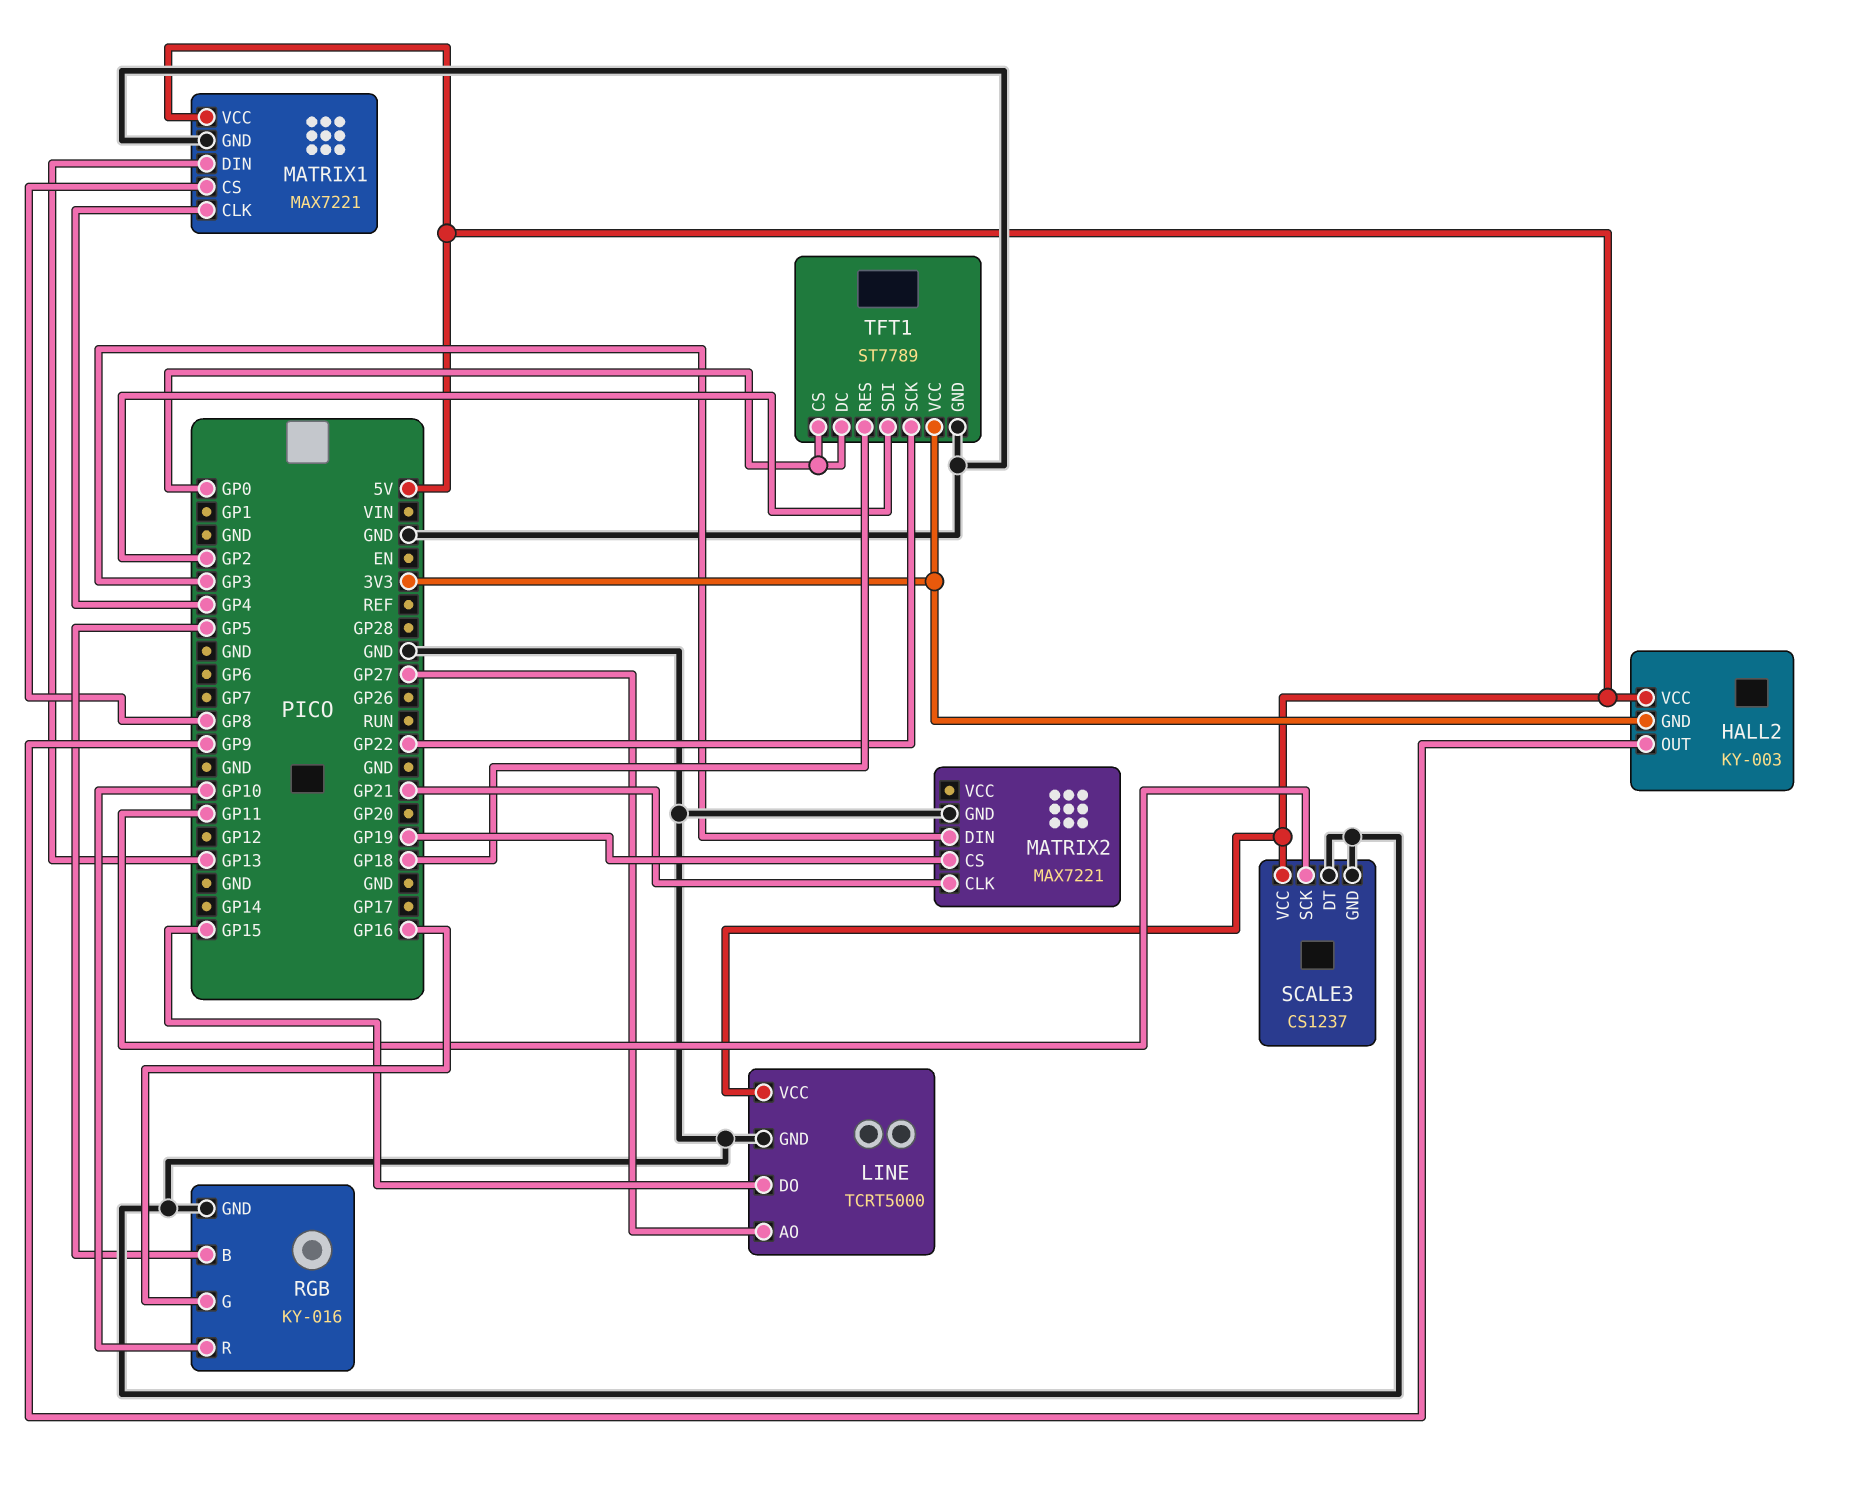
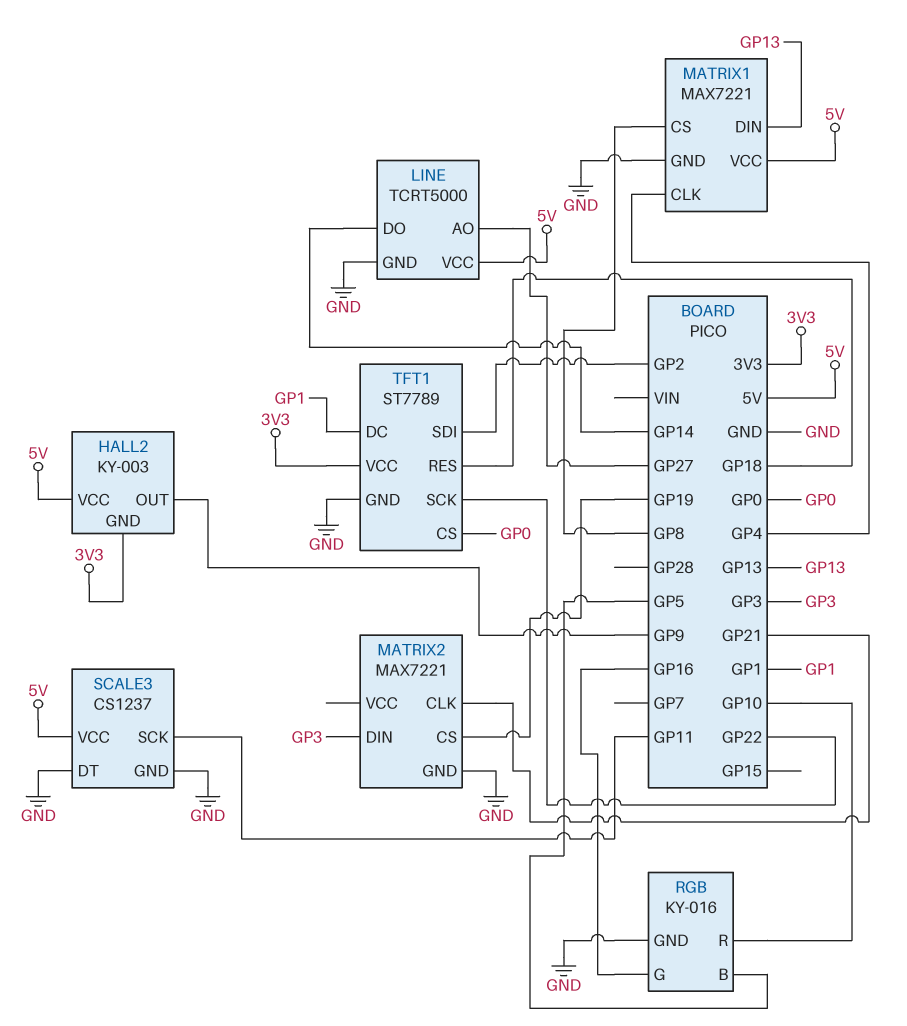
LINE pin DO: GP15 -> GP14
TFT1 pin DC: GP0 -> GP1

